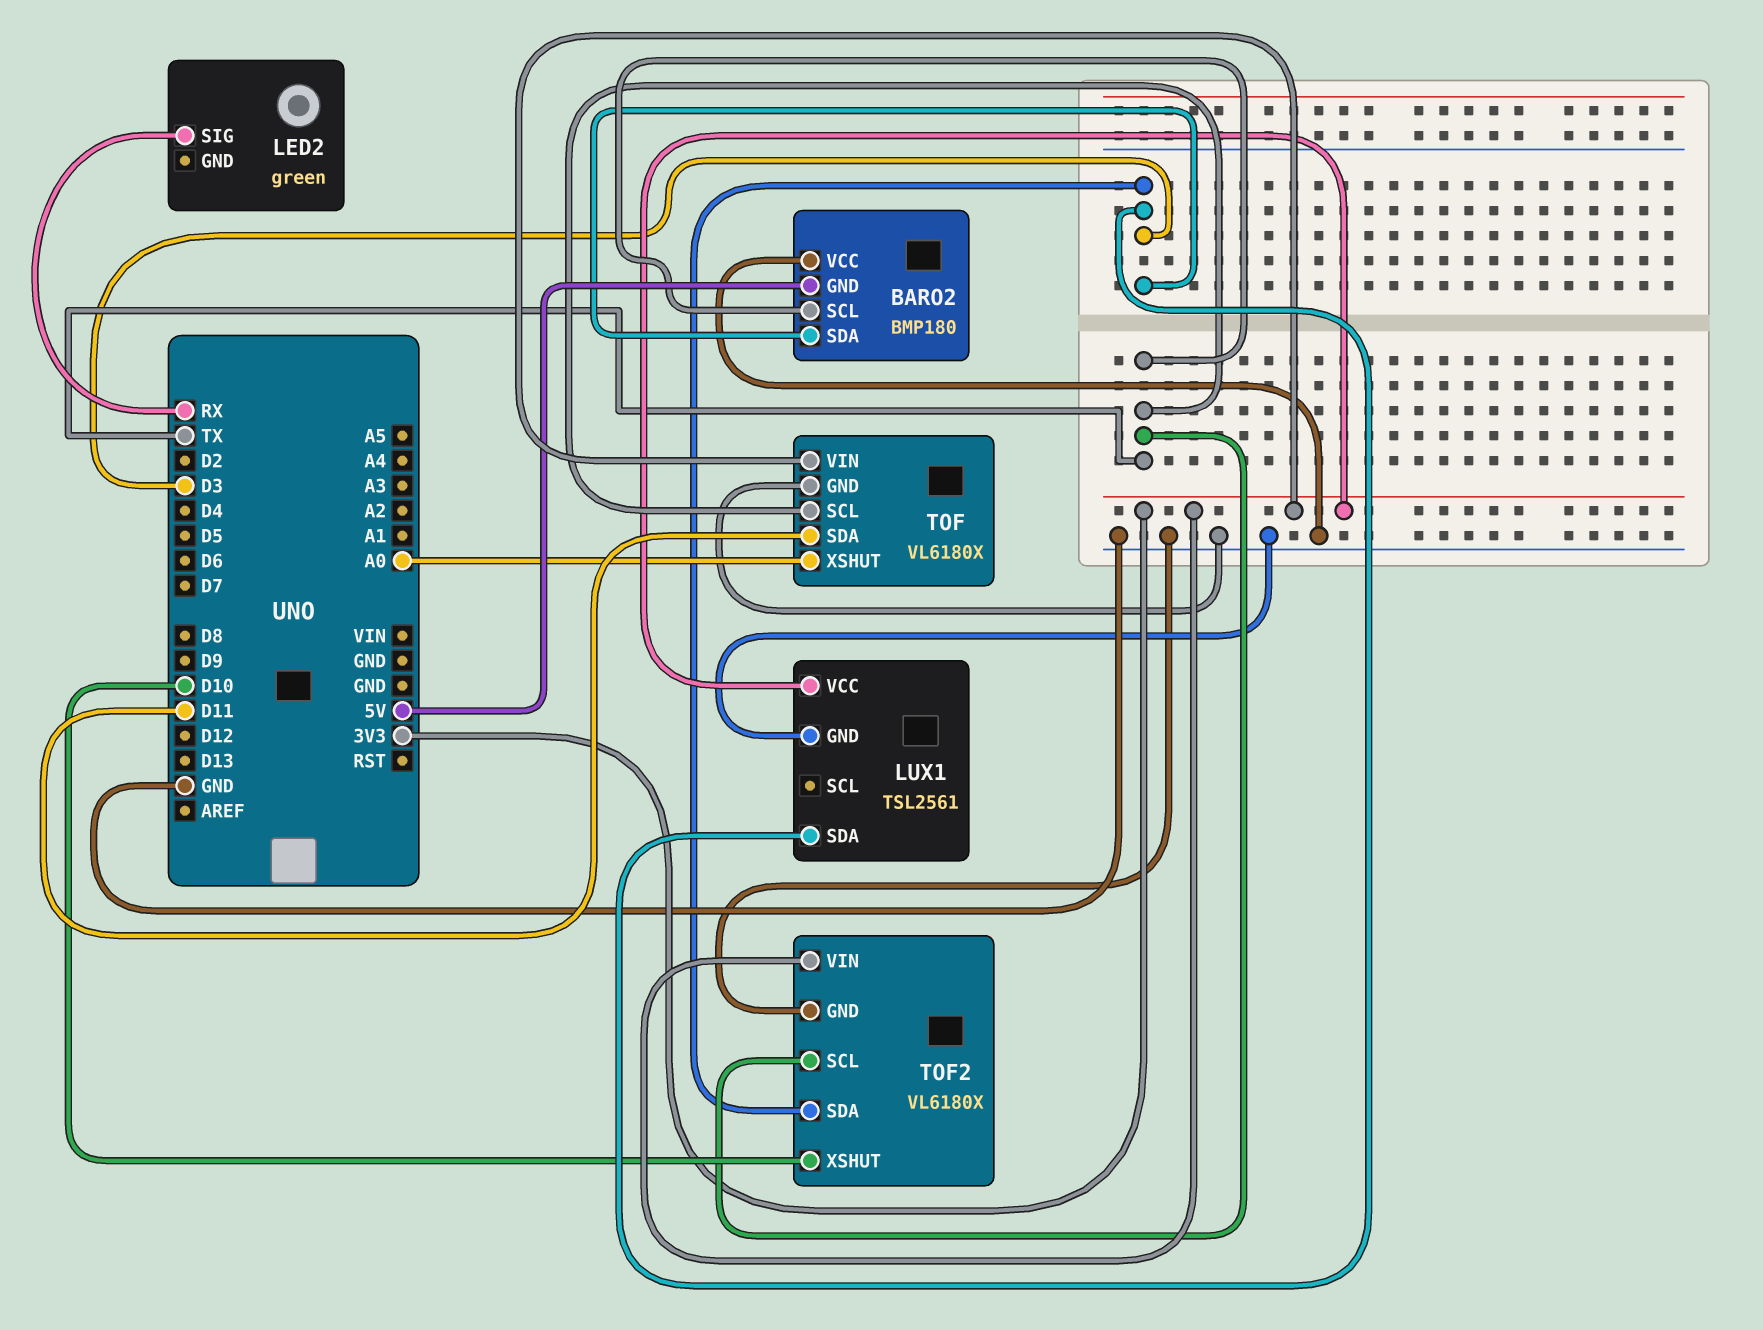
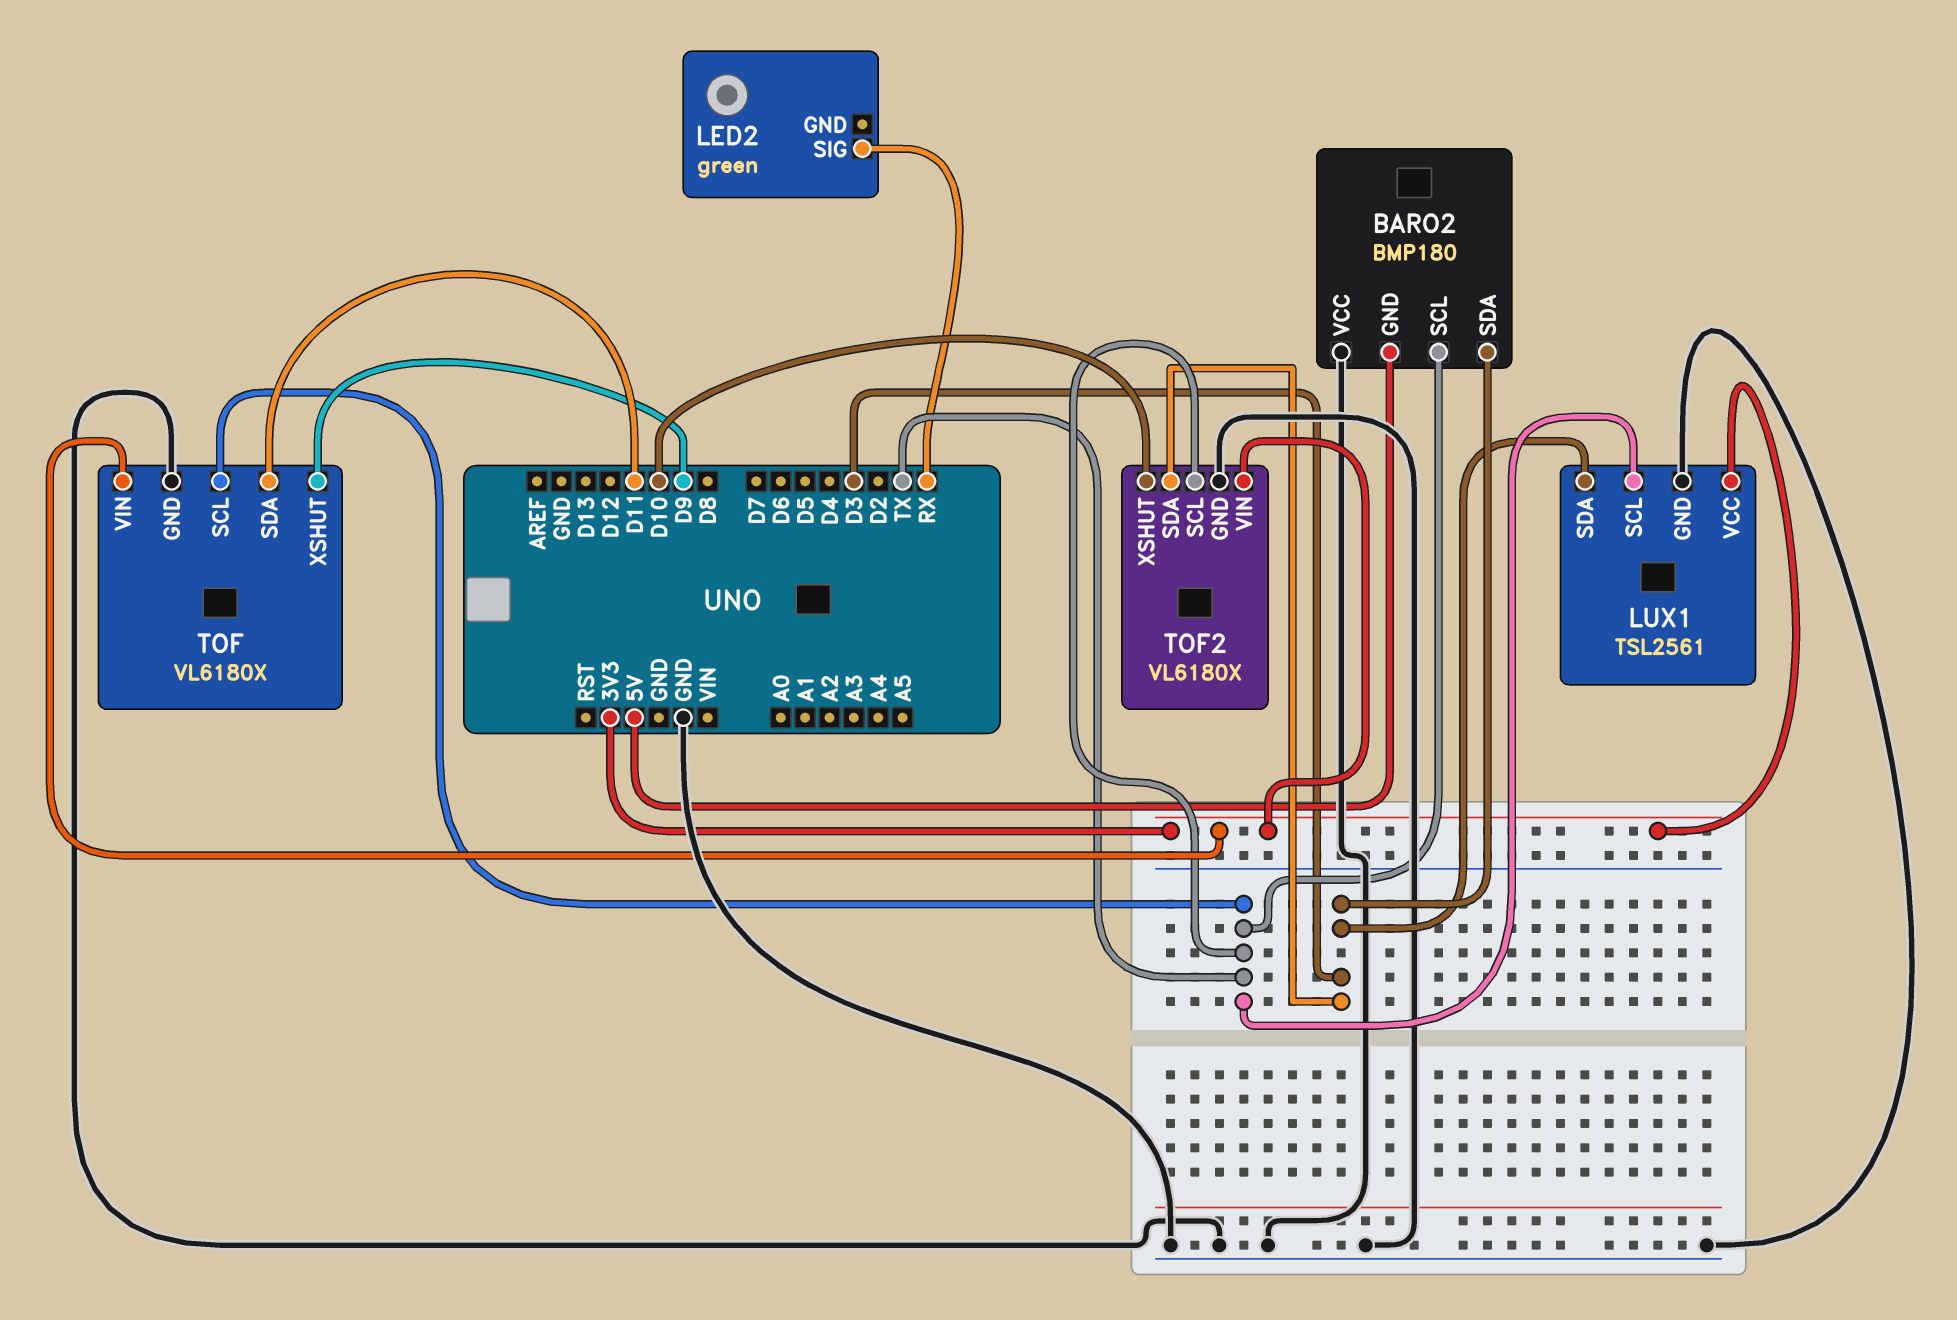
LUX1 pin SCL: none -> TX
TOF pin XSHUT: A0 -> D9

